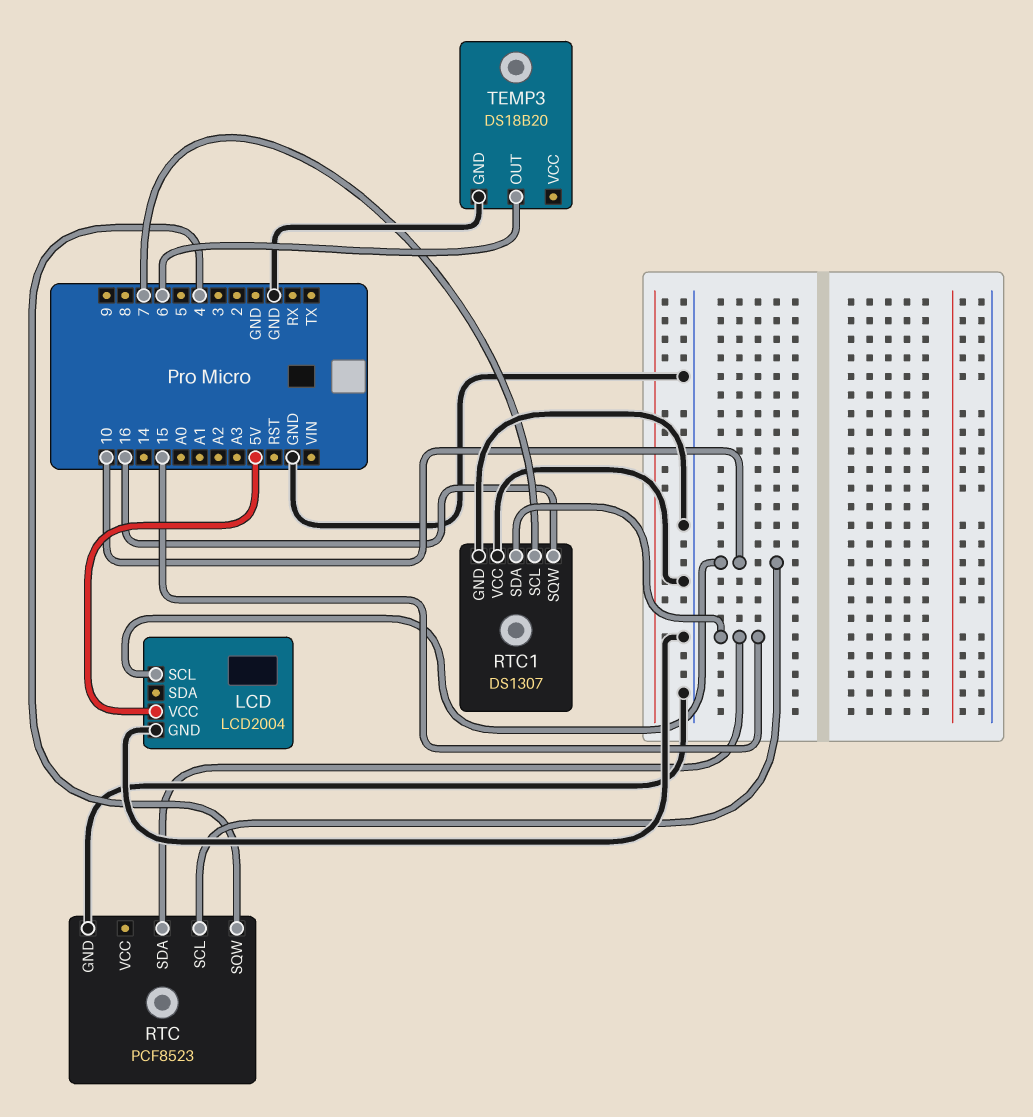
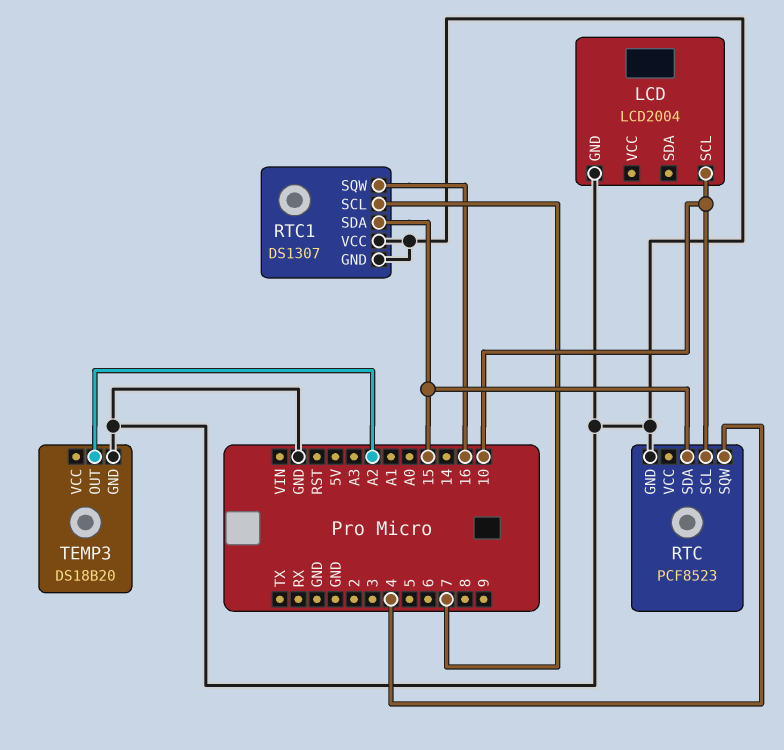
LCD pin VCC: 5V -> none
TEMP3 pin OUT: 6 -> A2

